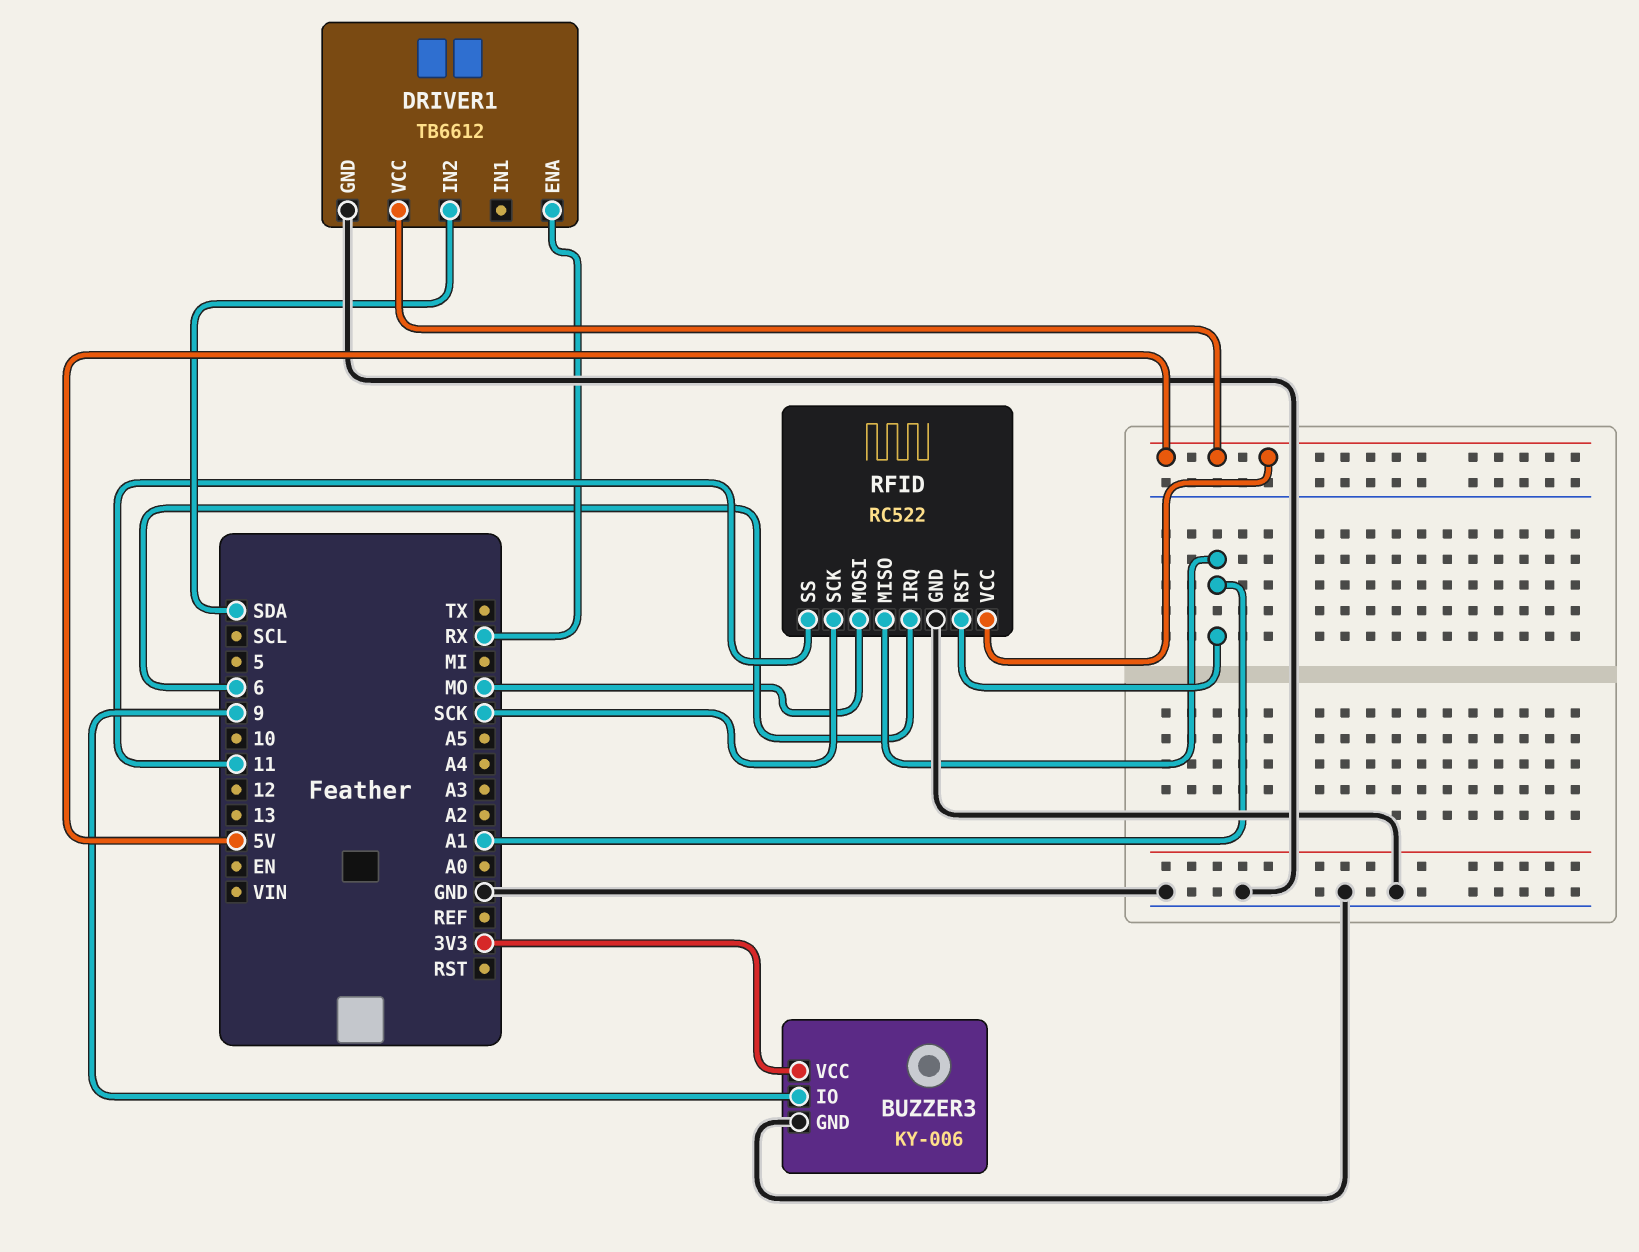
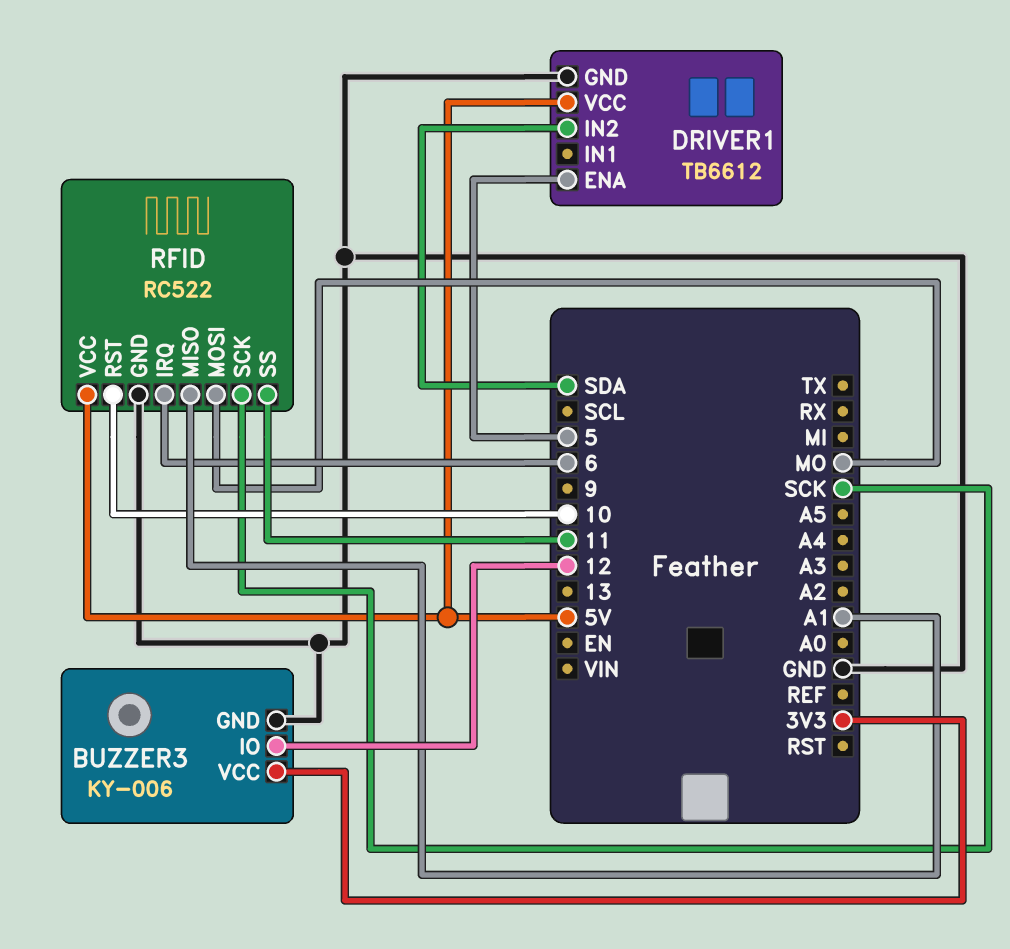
BUZZER3 pin IO: 9 -> 12
DRIVER1 pin ENA: RX -> 5
RFID pin RST: A1 -> 10

